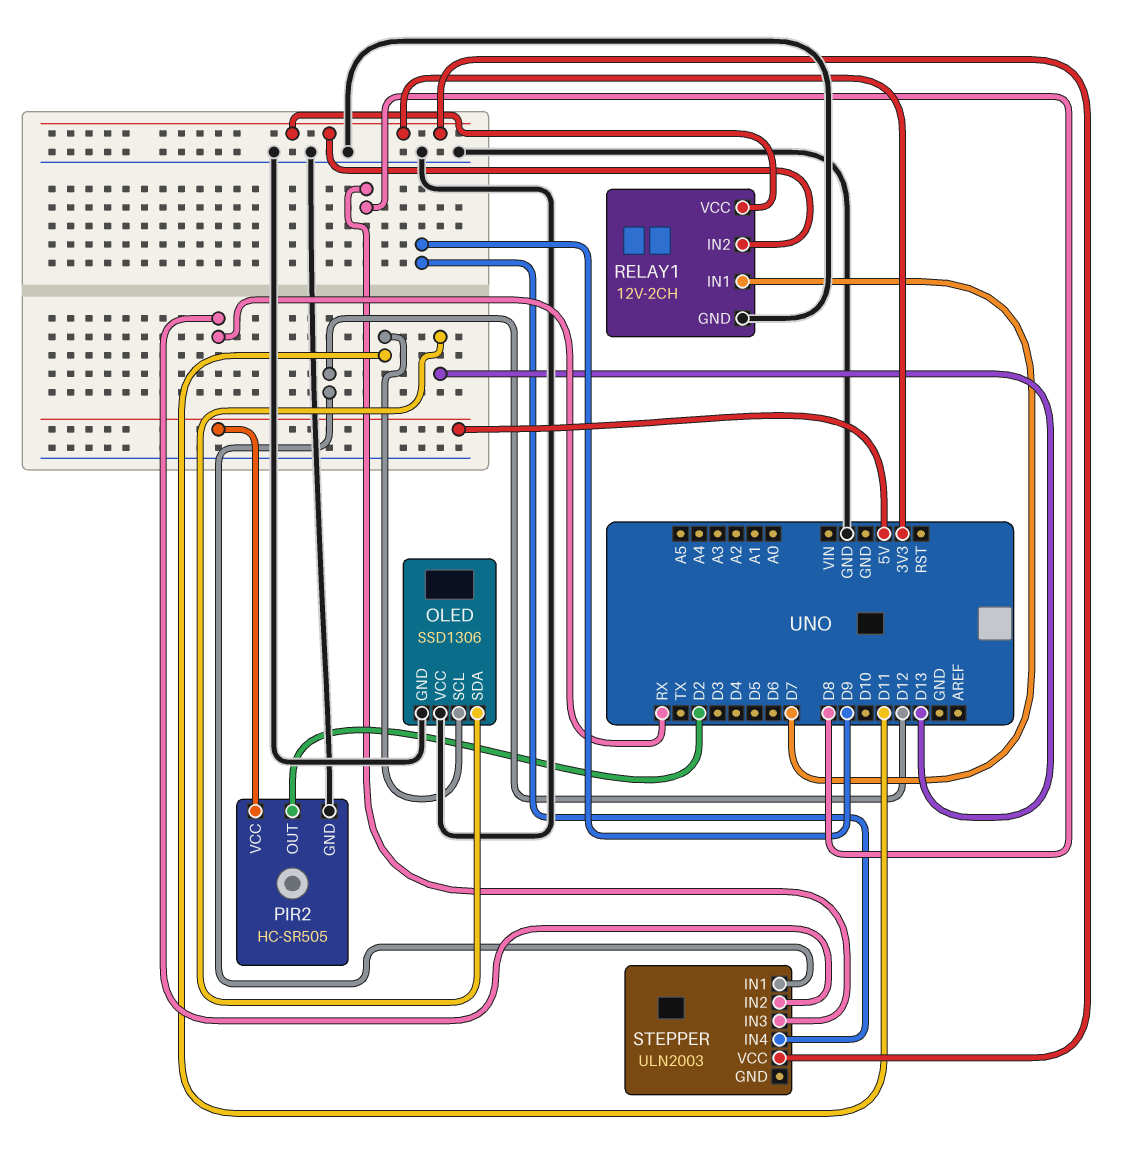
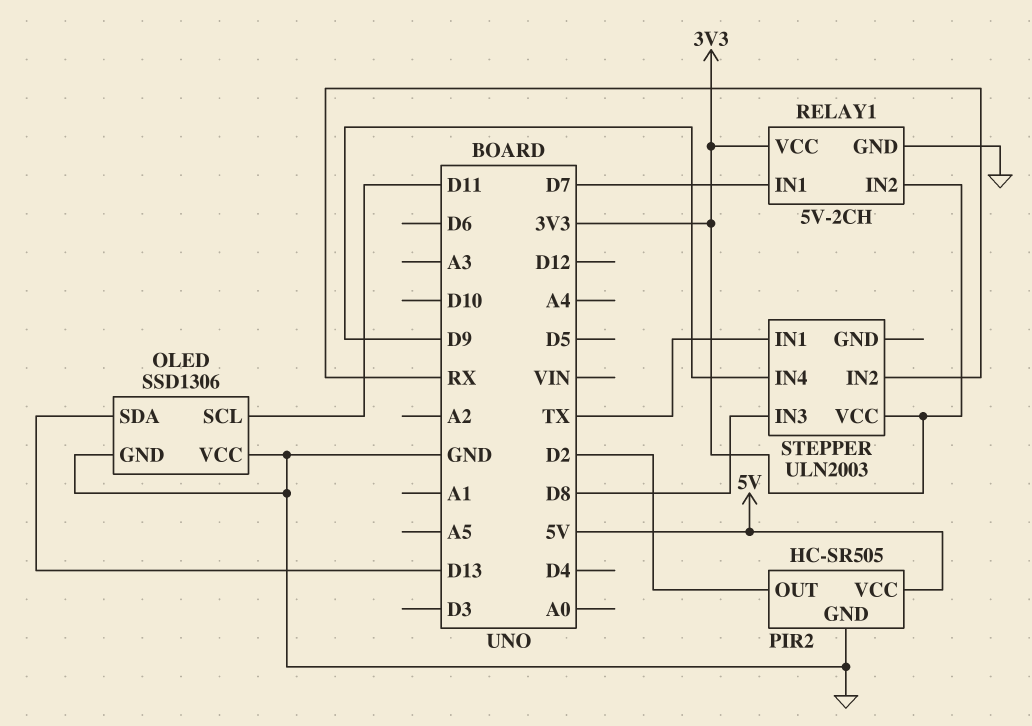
RELAY1: 12V-2CH -> 5V-2CH
STEPPER pin IN1: D12 -> TX

